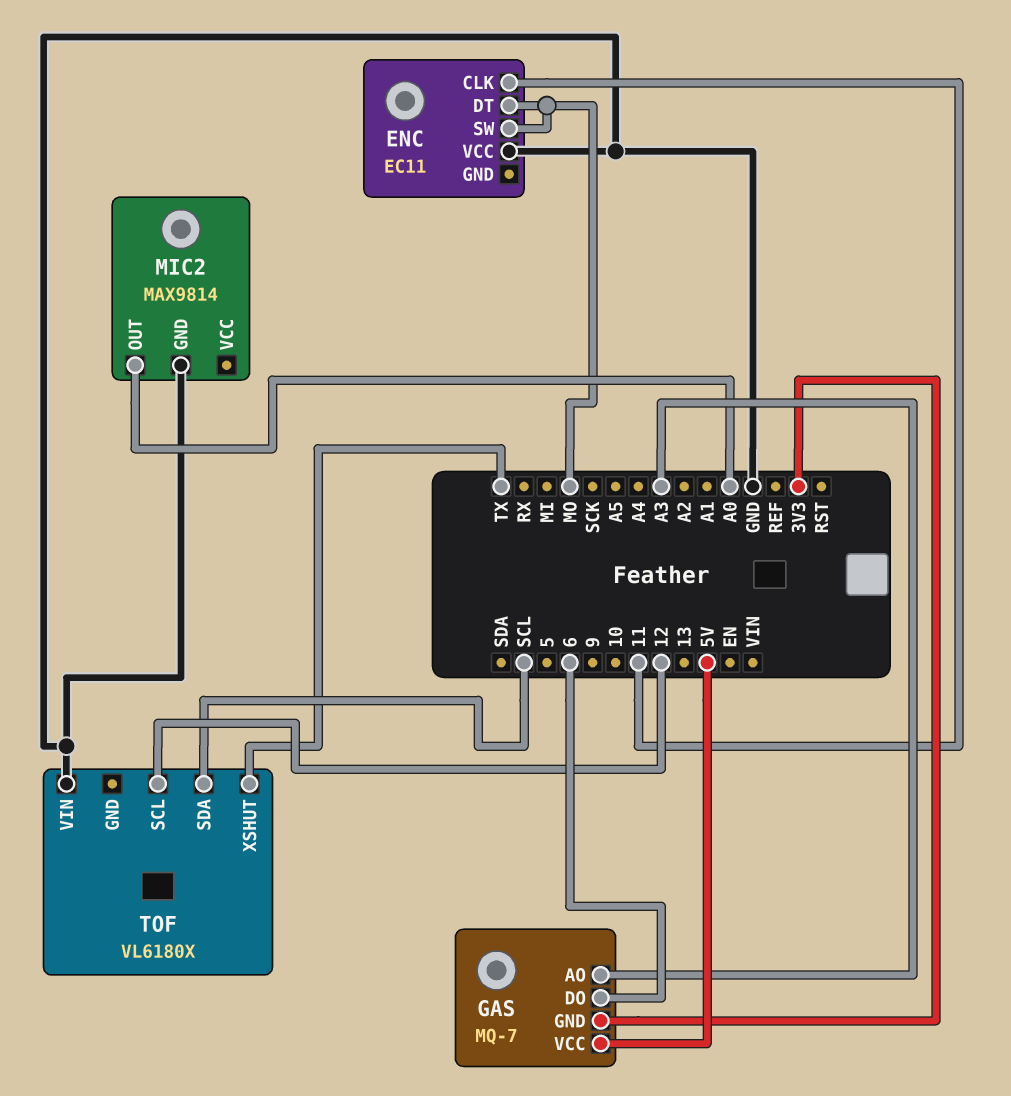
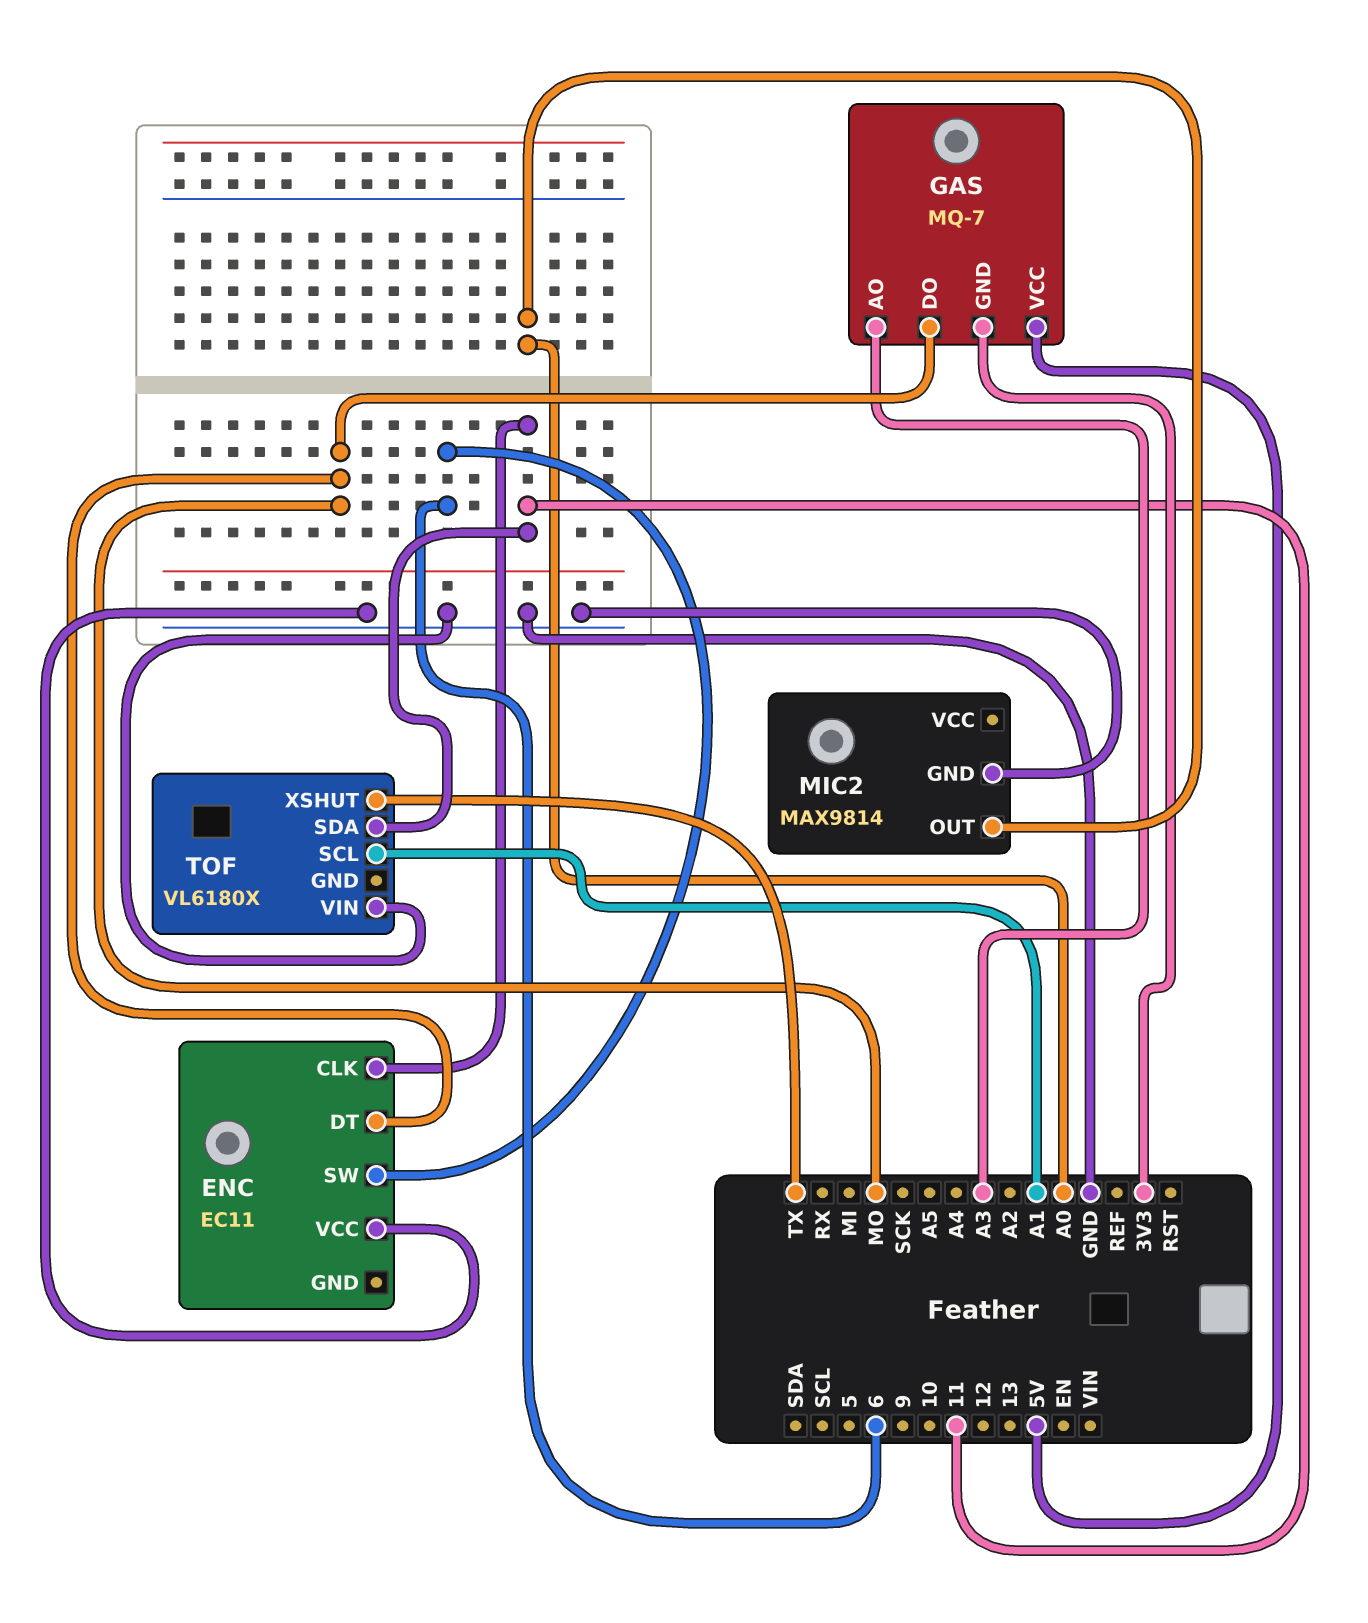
ENC pin SW: MO -> 6
GAS pin DO: 6 -> MO
TOF pin SCL: 12 -> A1
TOF pin SDA: SCL -> 11

